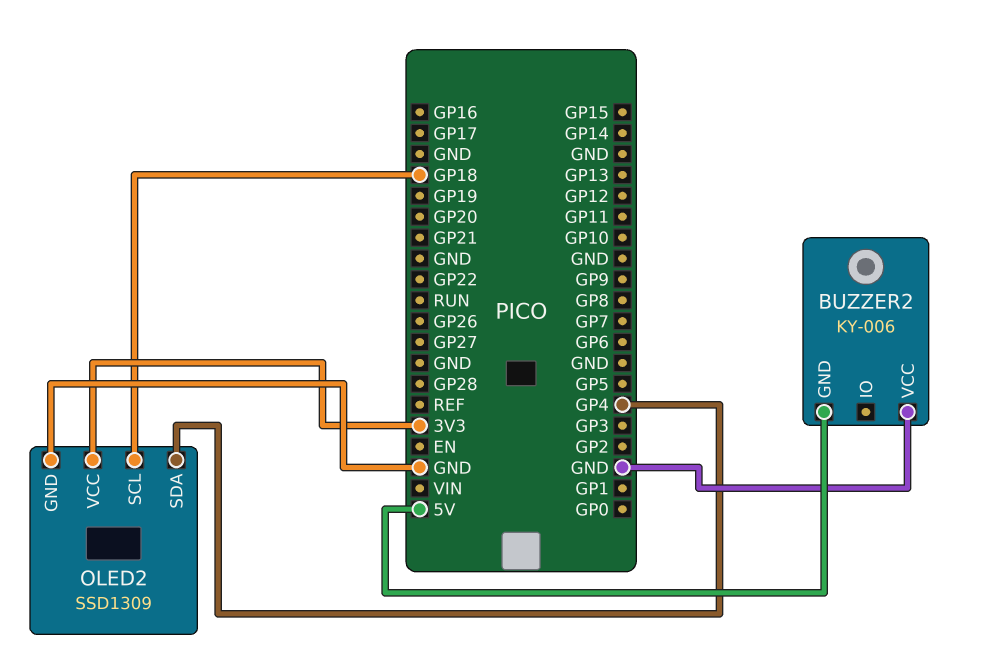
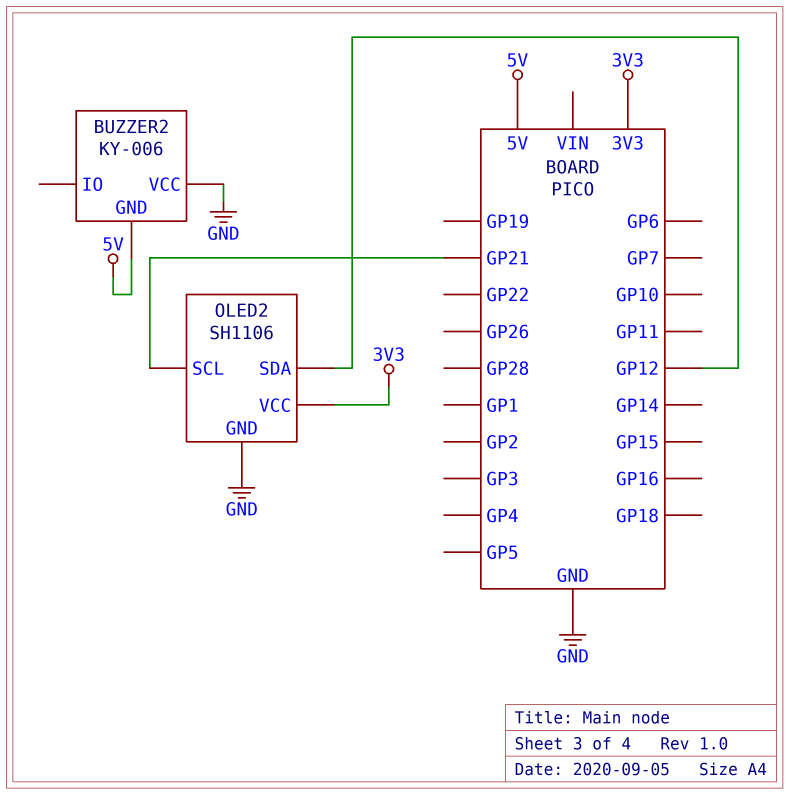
OLED2: SSD1309 -> SH1106
OLED2 pin SCL: GP18 -> GP21
OLED2 pin SDA: GP4 -> GP12

